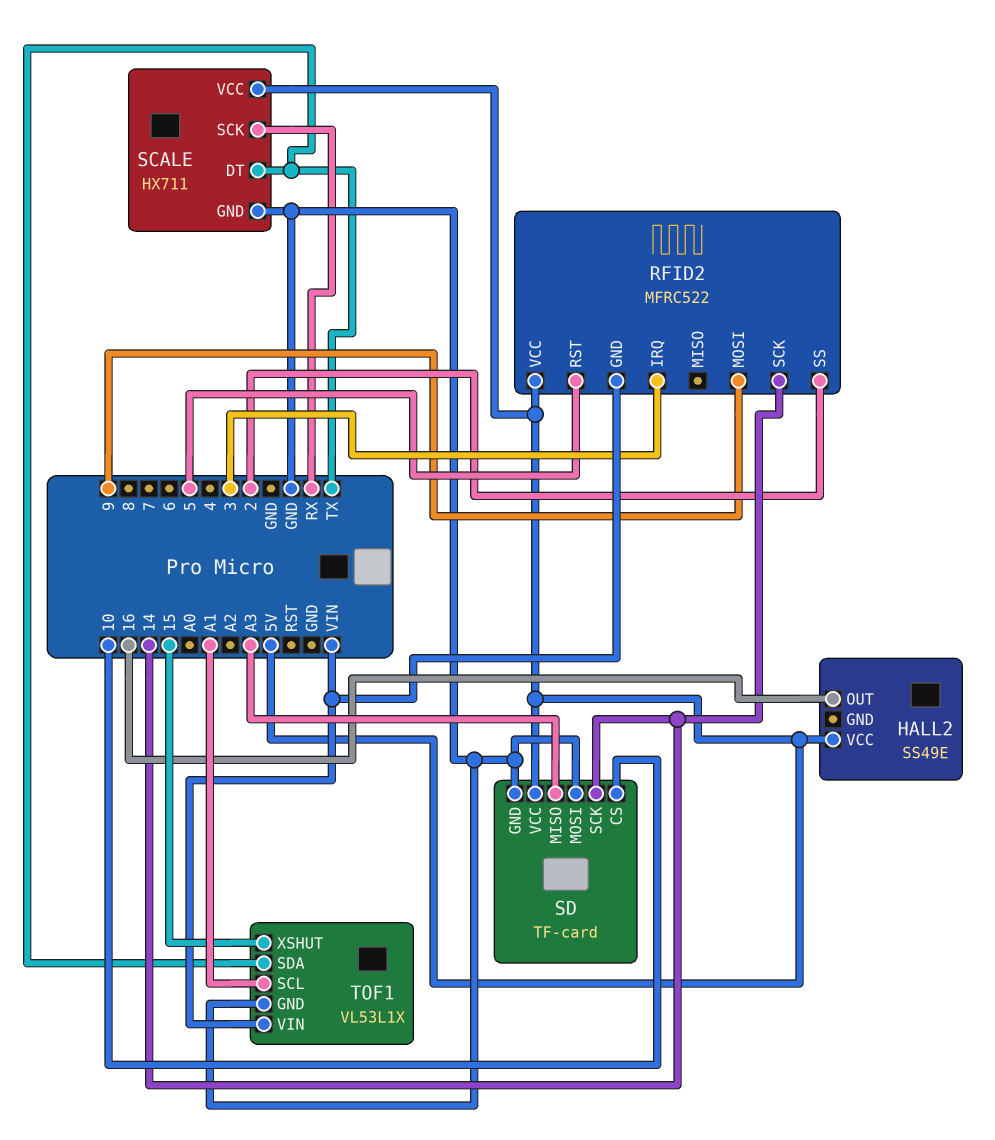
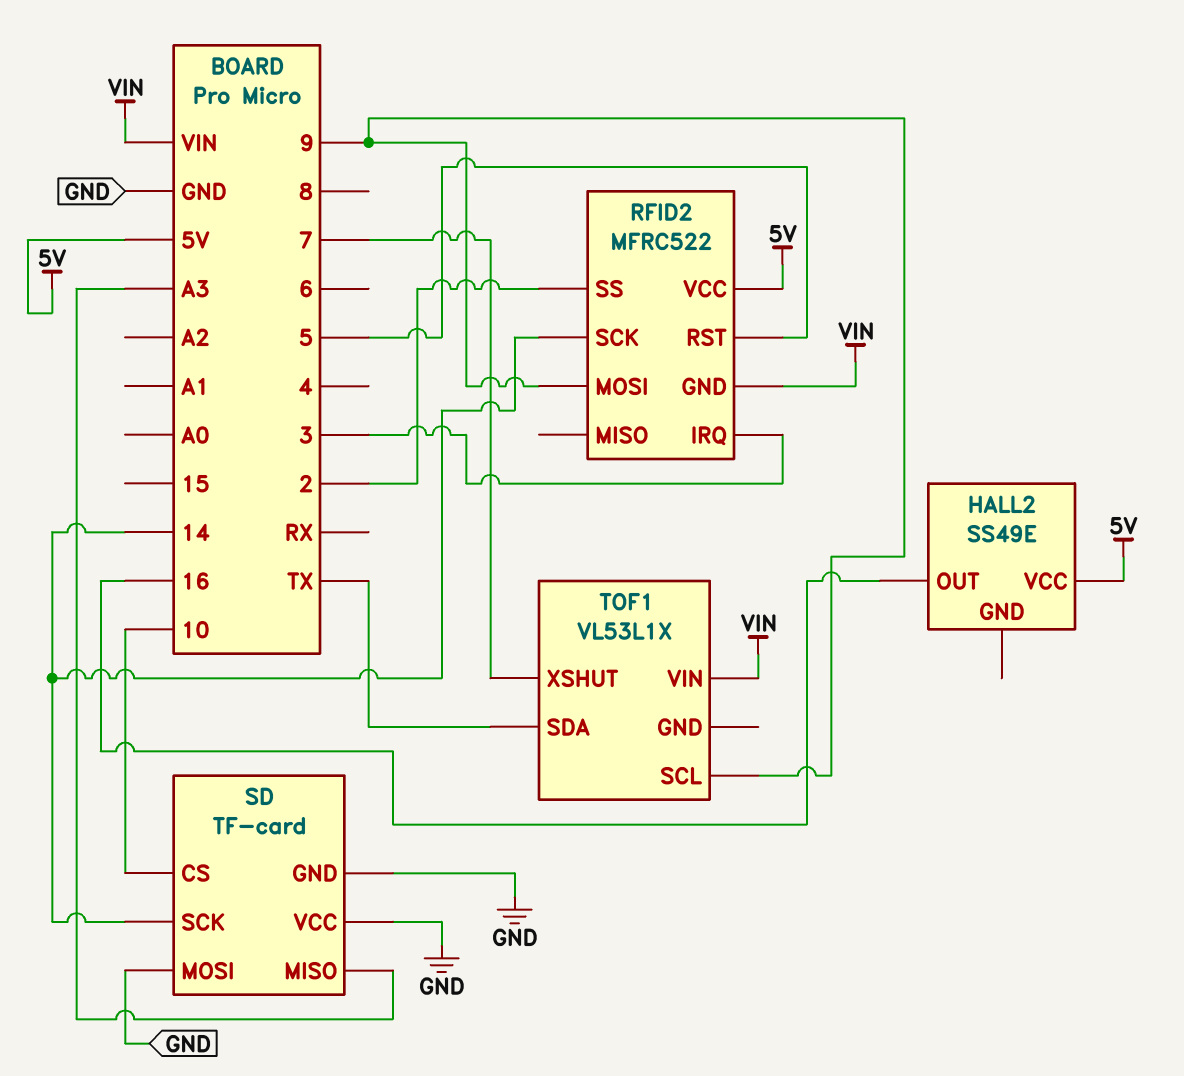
SCALE: HX711 -> none
SCALE pin DT: TX -> none
SCALE pin GND: GND -> none
SCALE pin SCK: RX -> none
SCALE pin VCC: 5V -> none
SD pin VCC: 5V -> GND
TOF1 pin GND: GND -> none
TOF1 pin SCL: A1 -> 9
TOF1 pin XSHUT: 15 -> 7

